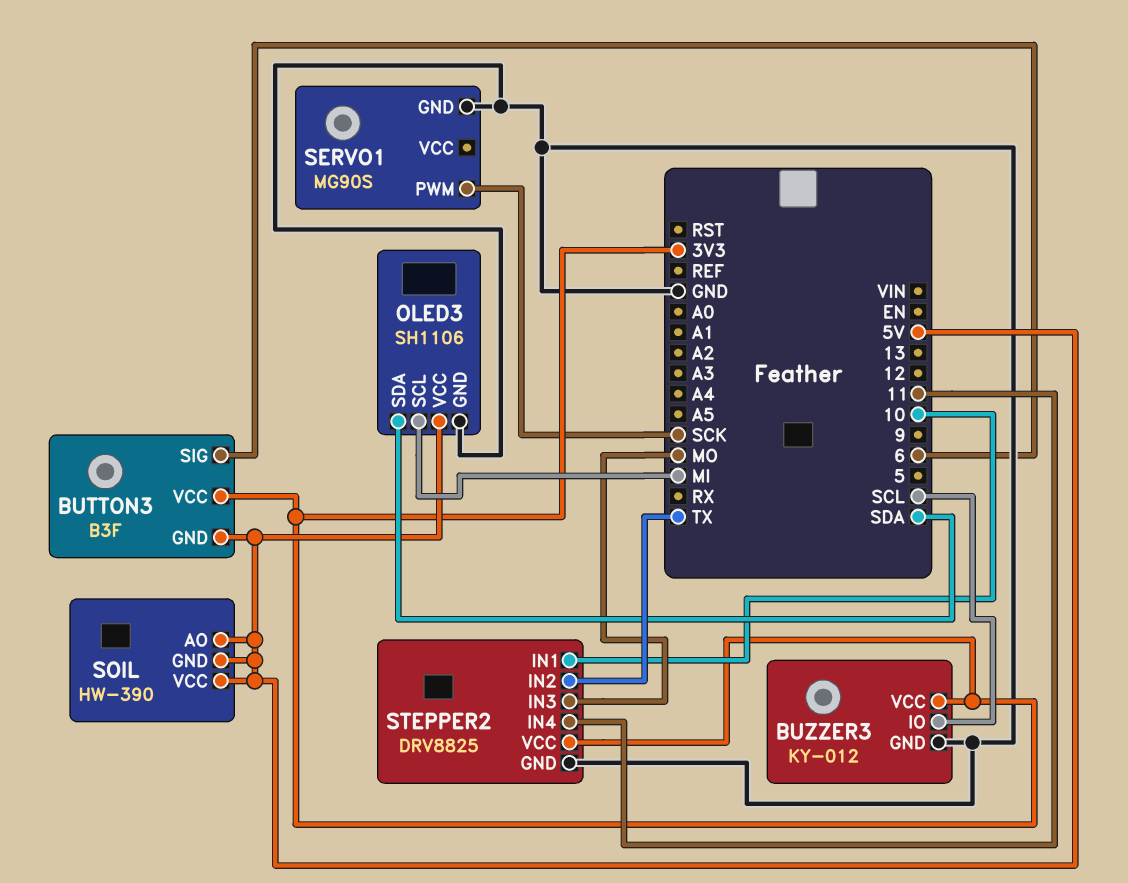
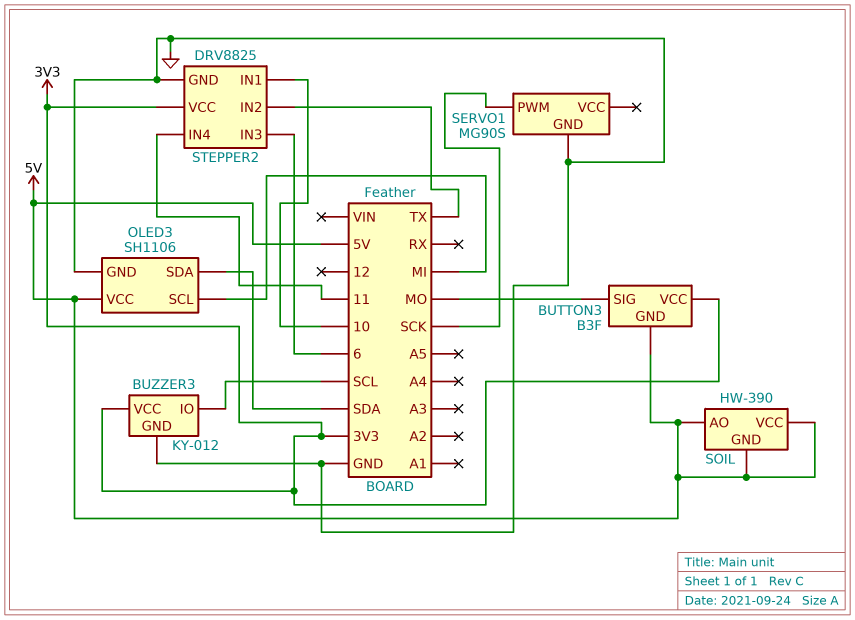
BUTTON3 pin SIG: 6 -> MO
STEPPER2 pin IN3: MO -> 6

